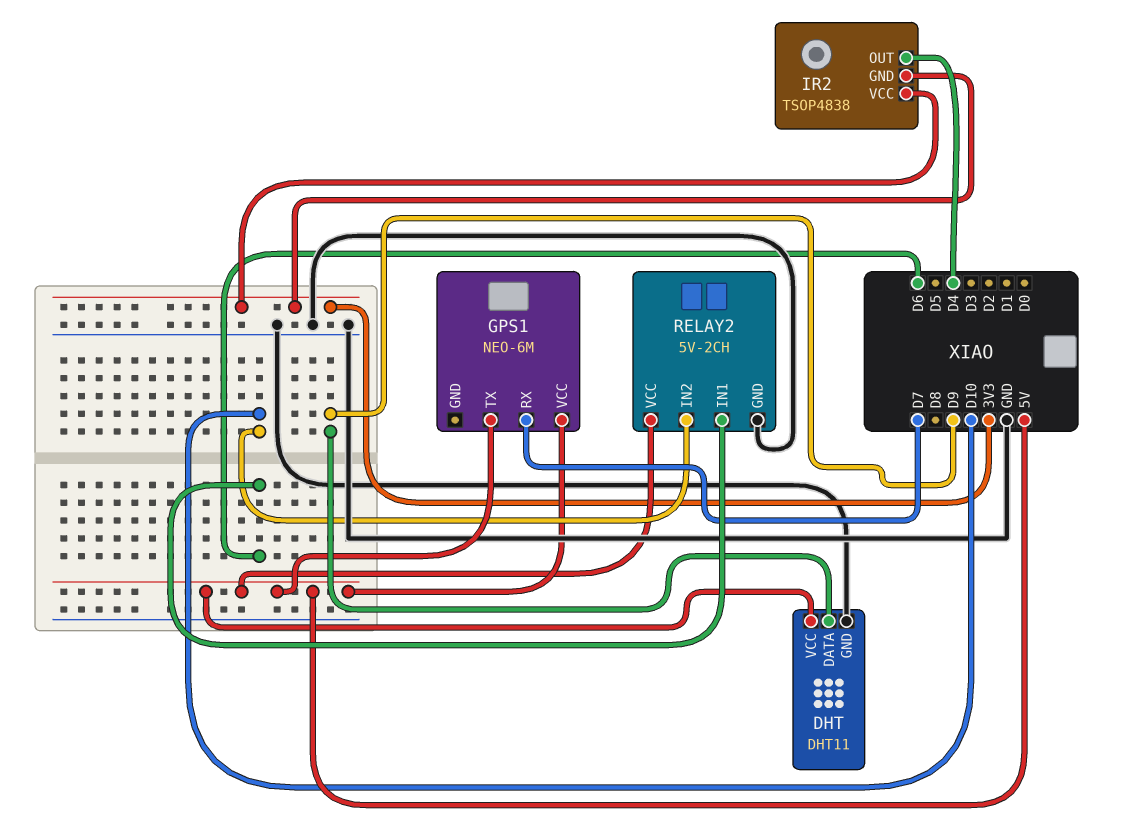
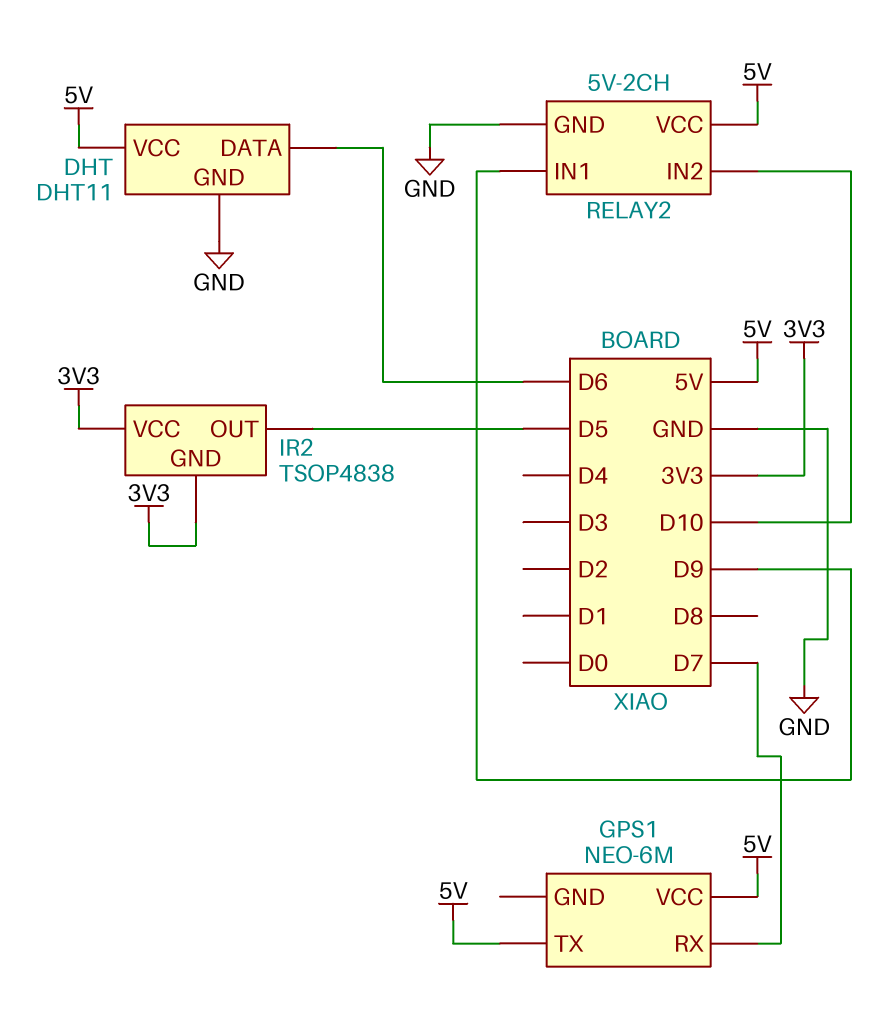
DHT pin DATA: D9 -> D6
IR2 pin OUT: D4 -> D5
RELAY2 pin IN1: D6 -> D9

